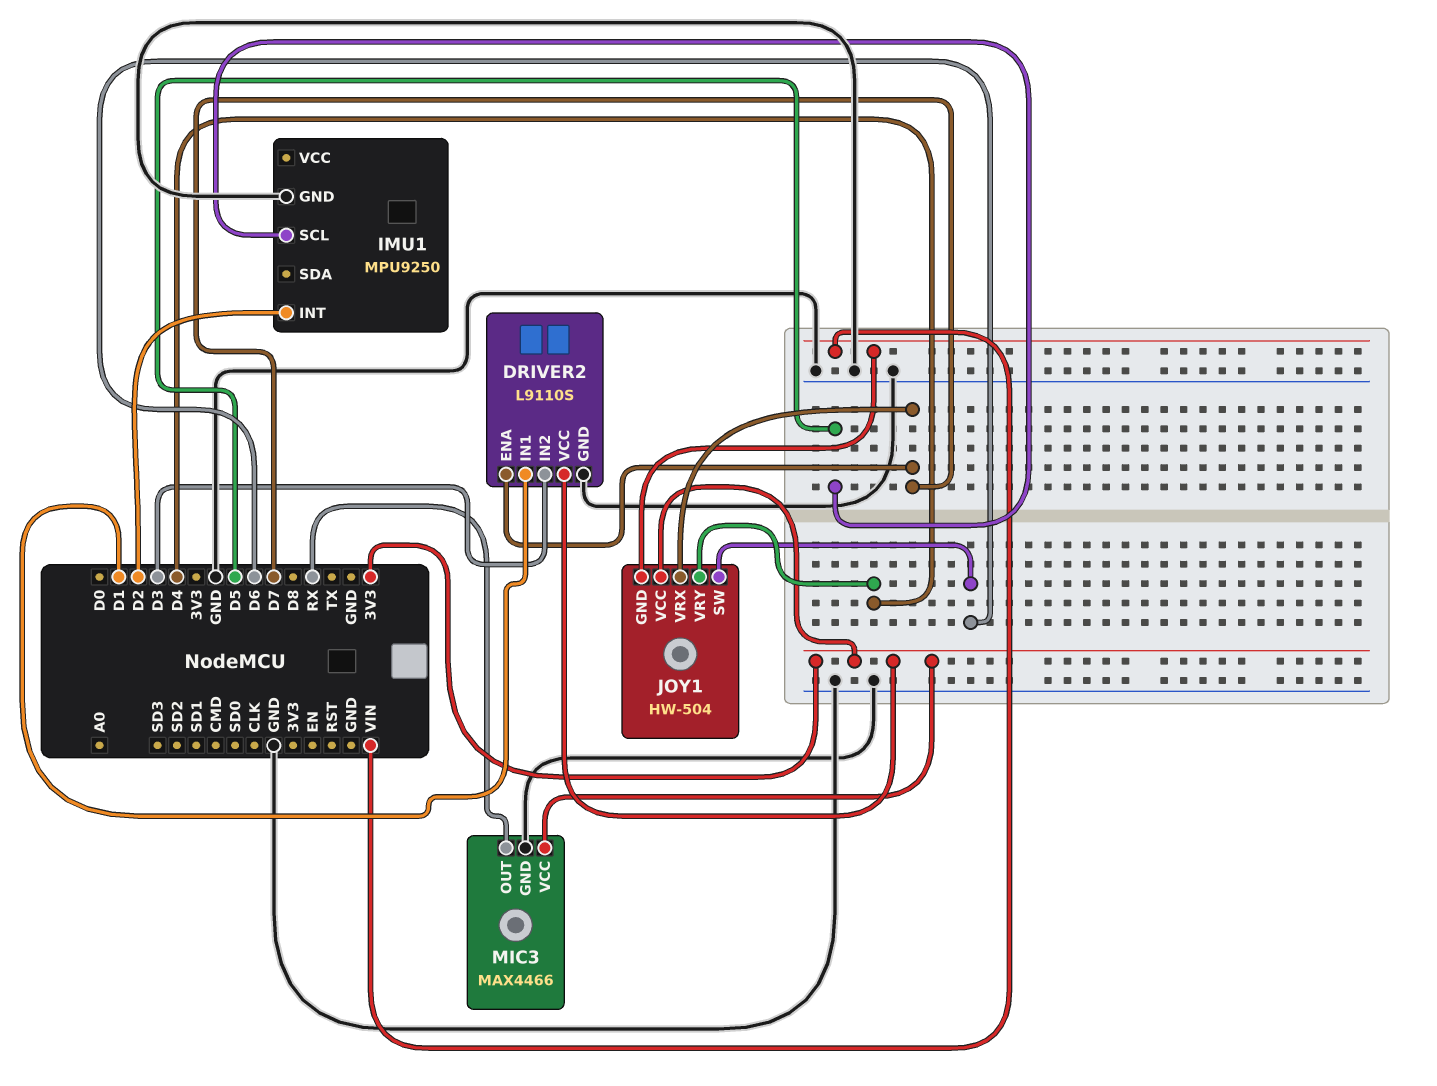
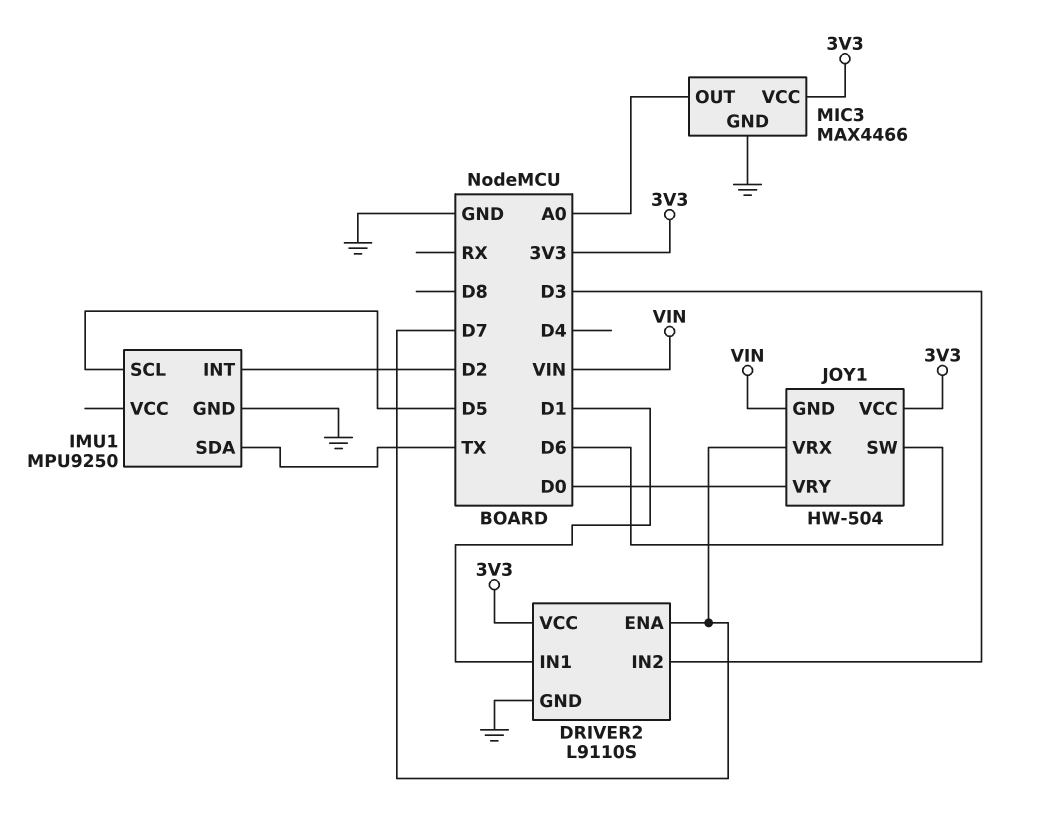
IMU1 pin SDA: none -> TX
JOY1 pin VRY: D4 -> D0
MIC3 pin OUT: RX -> A0

